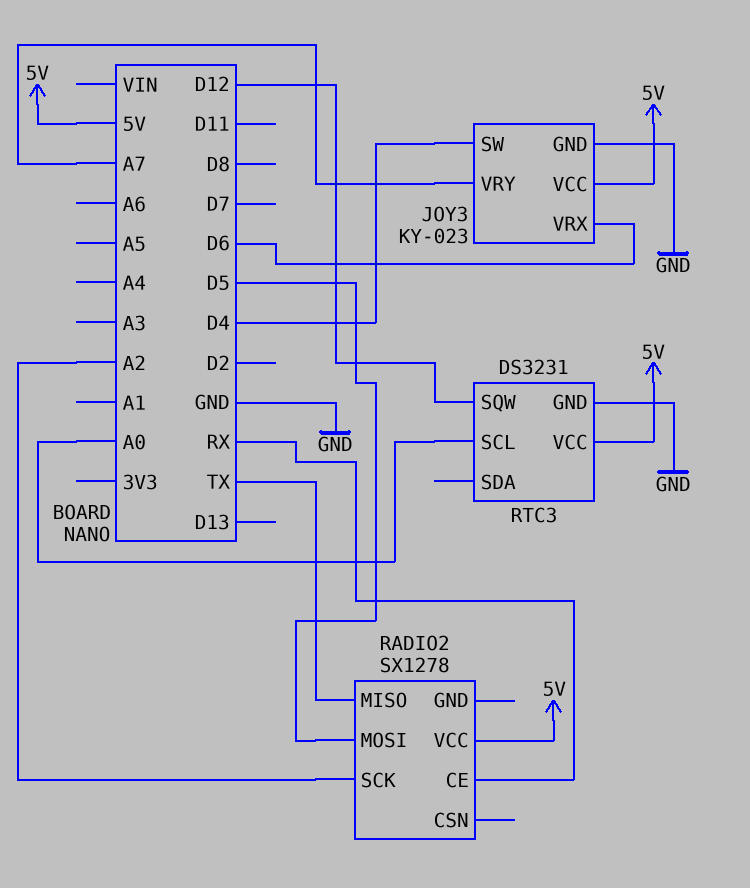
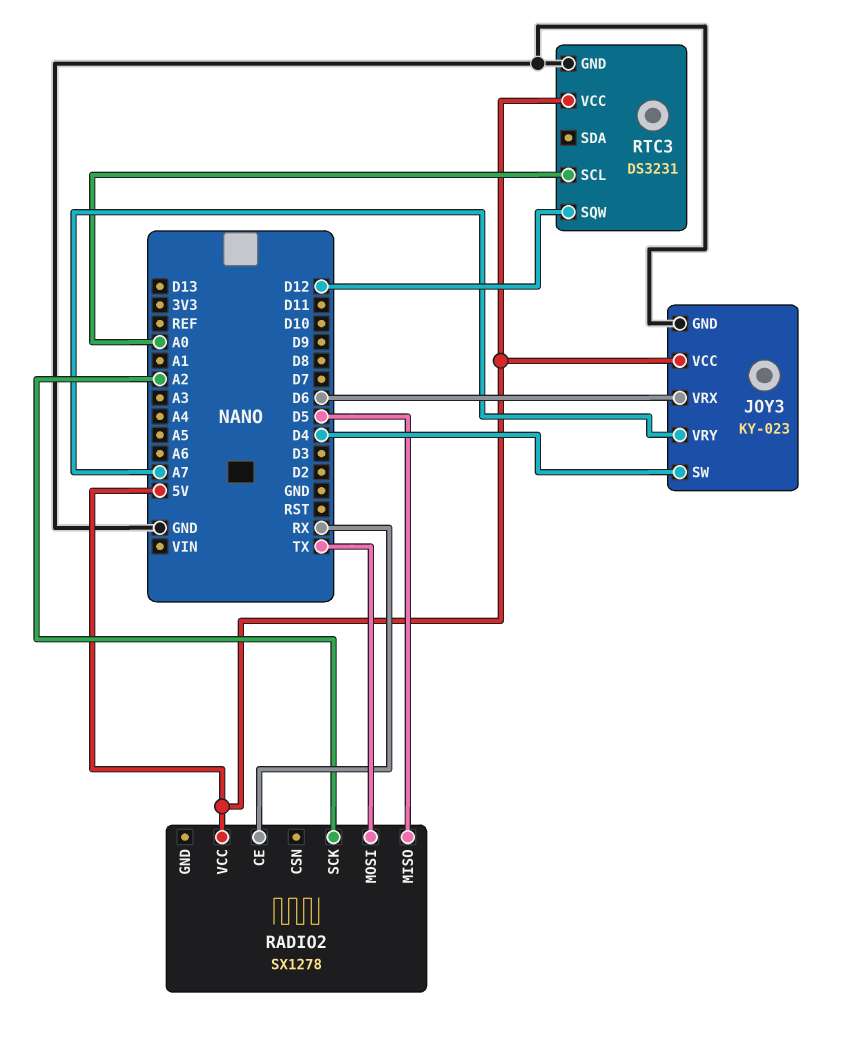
RADIO2 pin MISO: TX -> D5
RADIO2 pin MOSI: D5 -> TX

